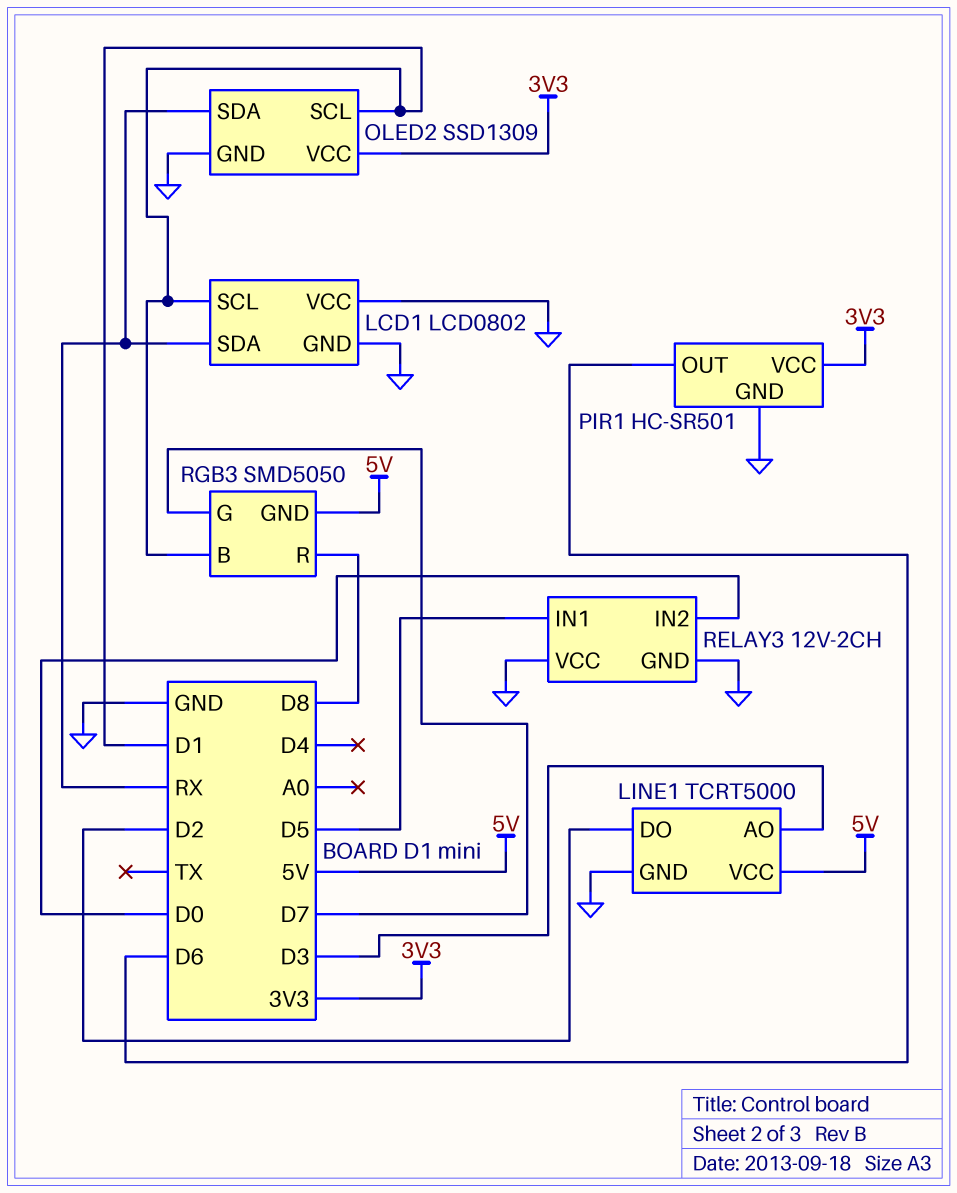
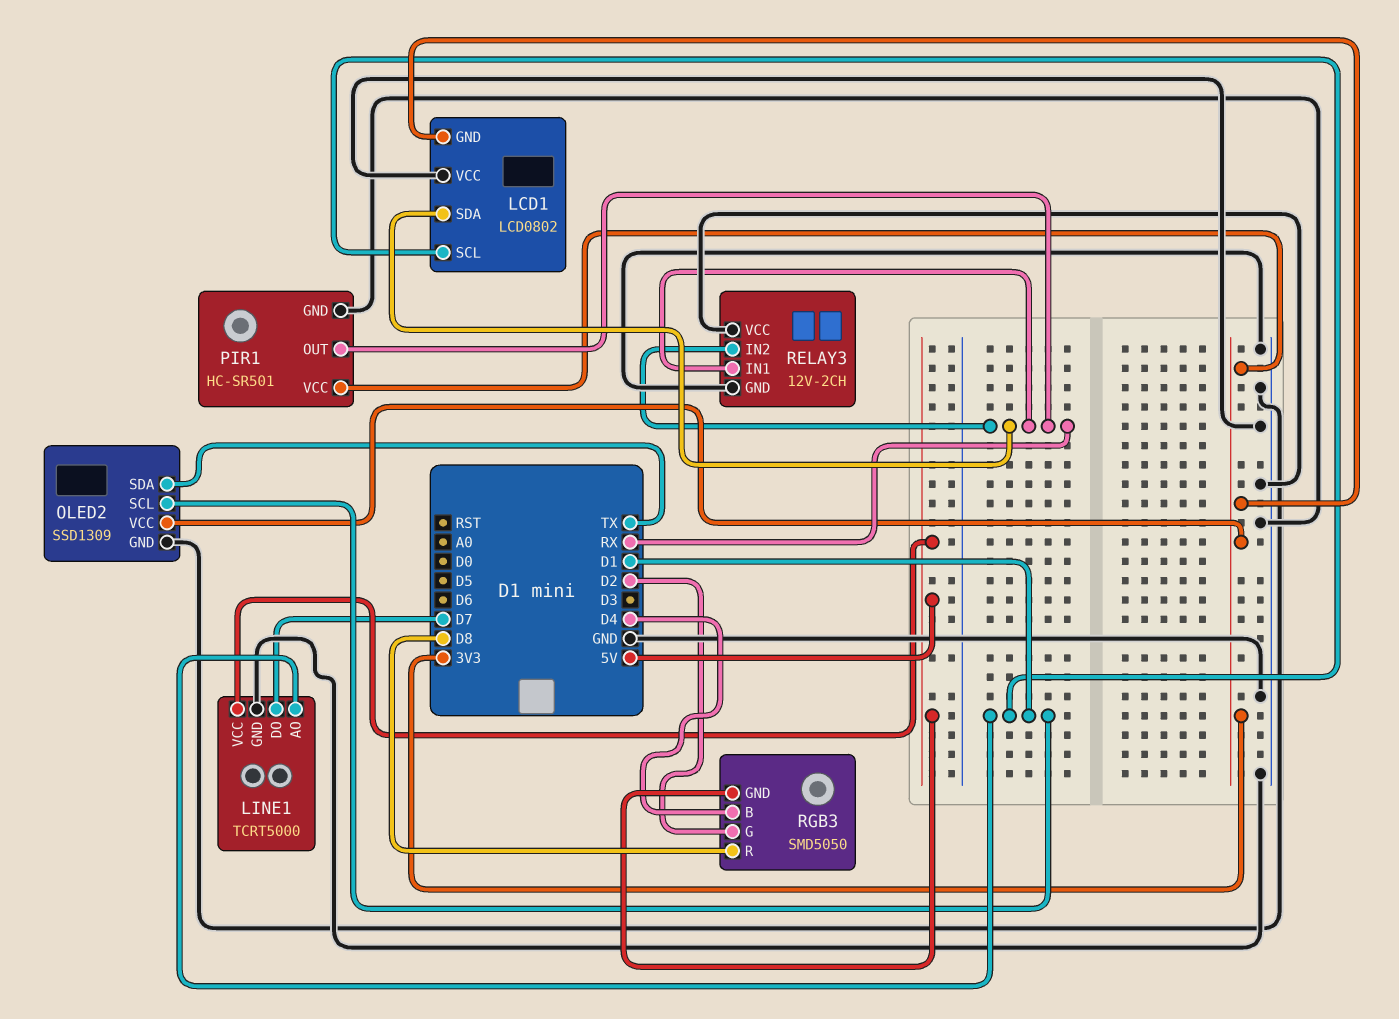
LCD1 pin GND: GND -> 3V3
LINE1 pin AO: D3 -> D1
LINE1 pin DO: D2 -> D7
OLED2 pin SDA: RX -> TX
PIR1 pin OUT: D6 -> RX
RELAY3 pin IN1: D5 -> RX
RELAY3 pin IN2: D0 -> RX
RGB3 pin B: D1 -> D4
RGB3 pin G: D7 -> D2

